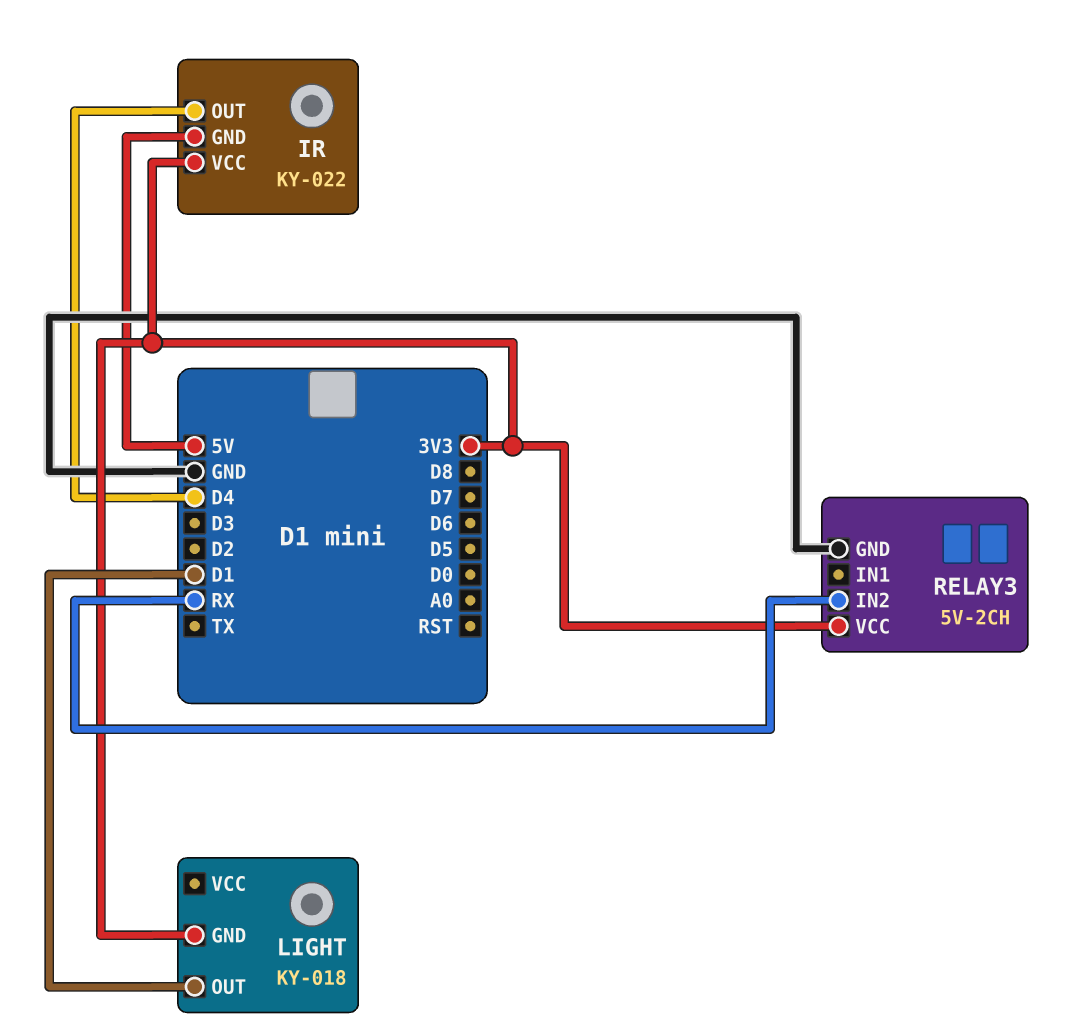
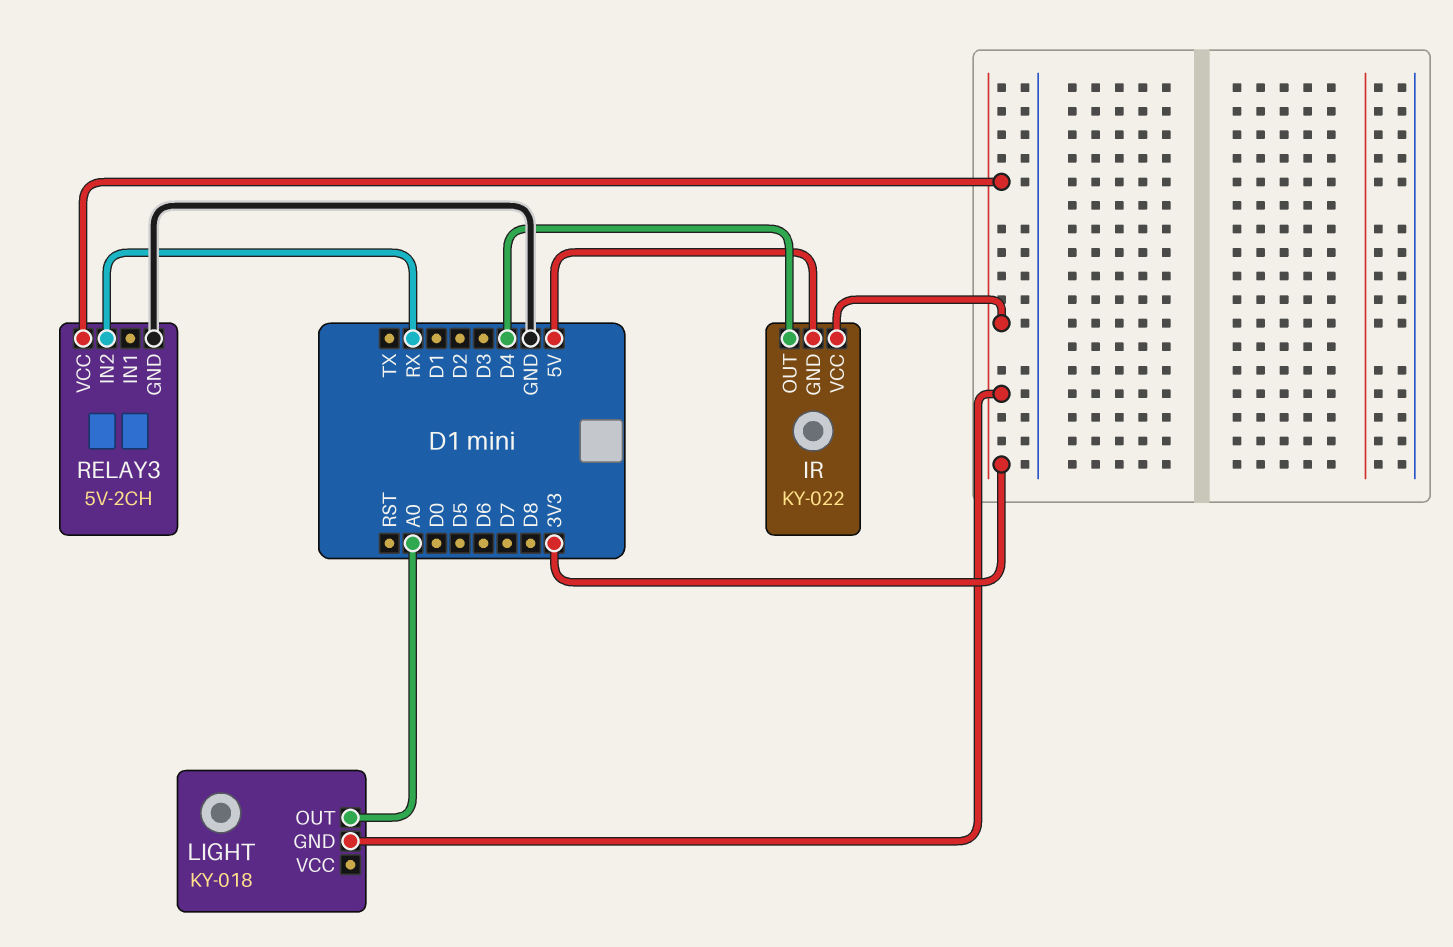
LIGHT pin OUT: D1 -> A0

